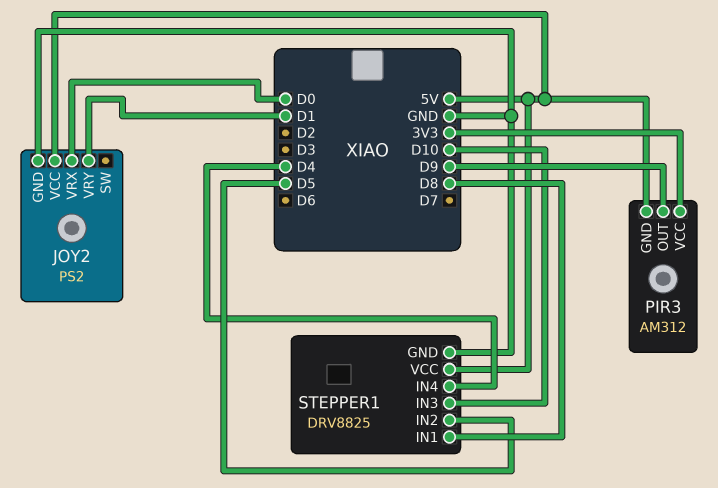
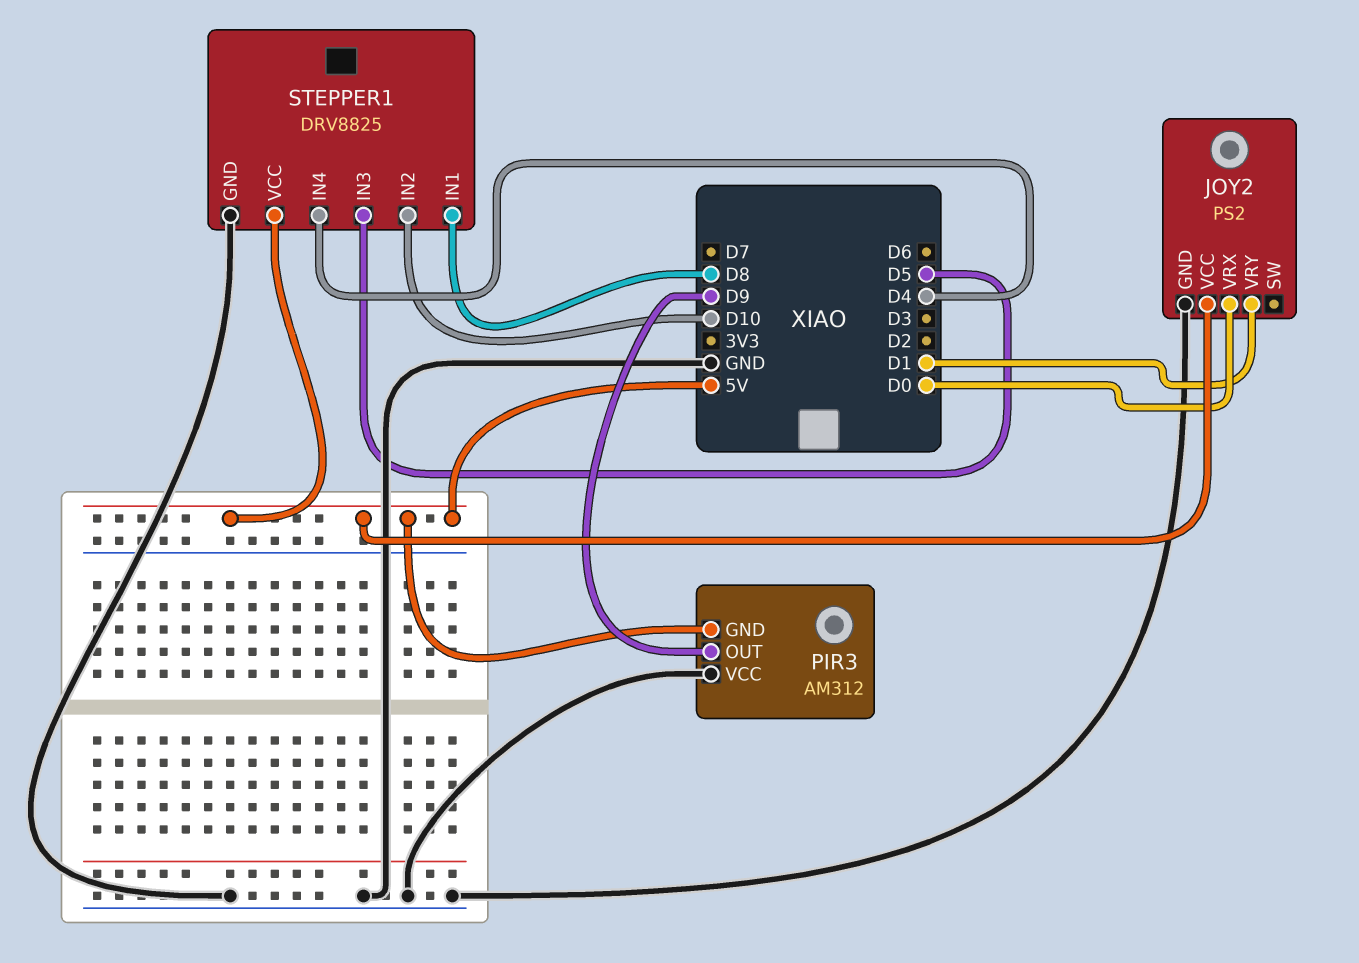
PIR3 pin VCC: 3V3 -> GND
STEPPER1 pin IN2: D5 -> D10
STEPPER1 pin IN3: D10 -> D5

